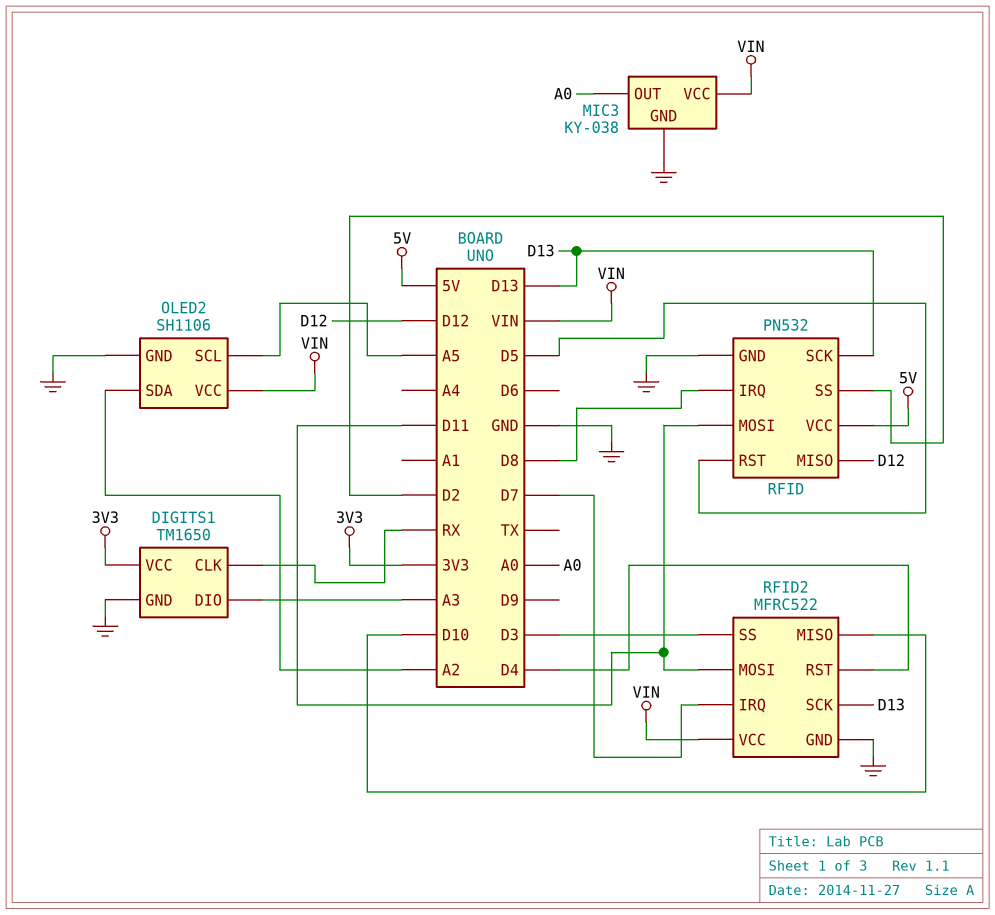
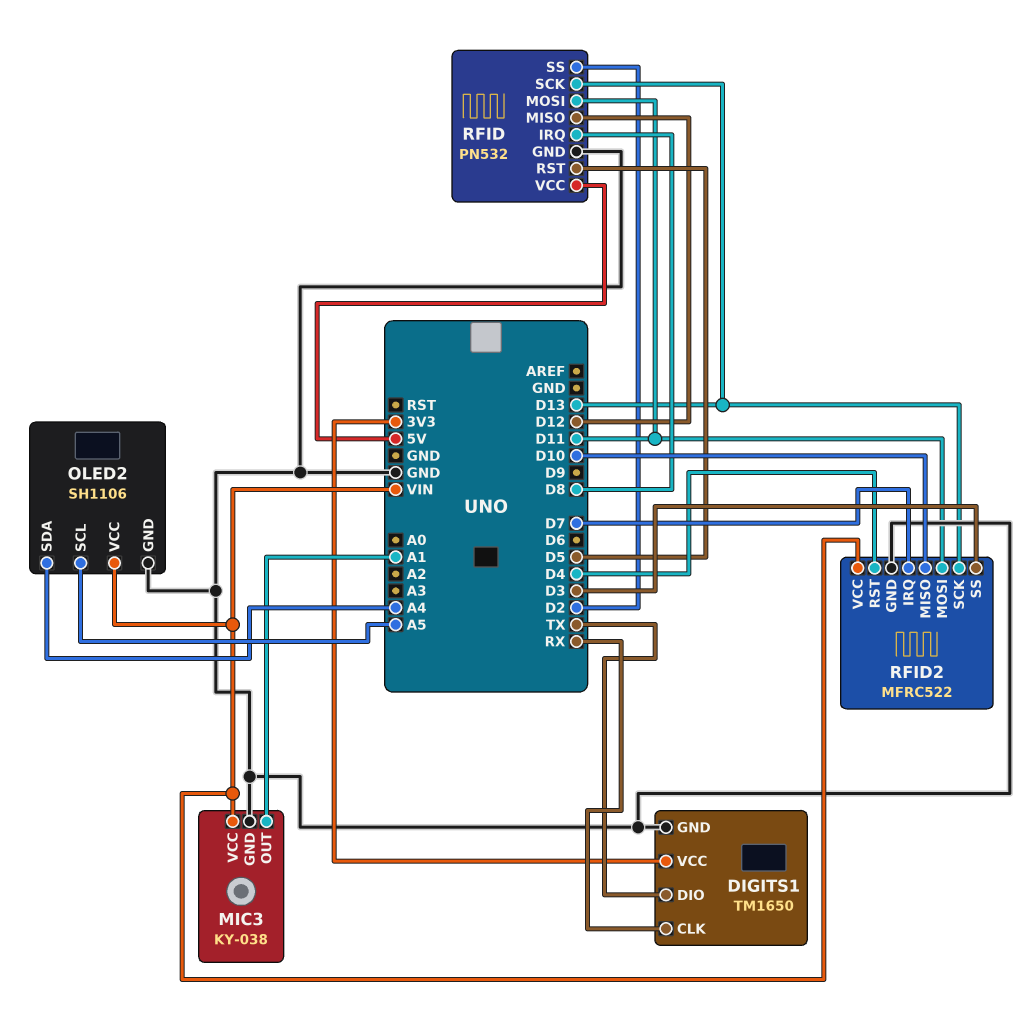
DIGITS1 pin DIO: A3 -> TX
MIC3 pin OUT: A0 -> A1
OLED2 pin SDA: A2 -> A4

